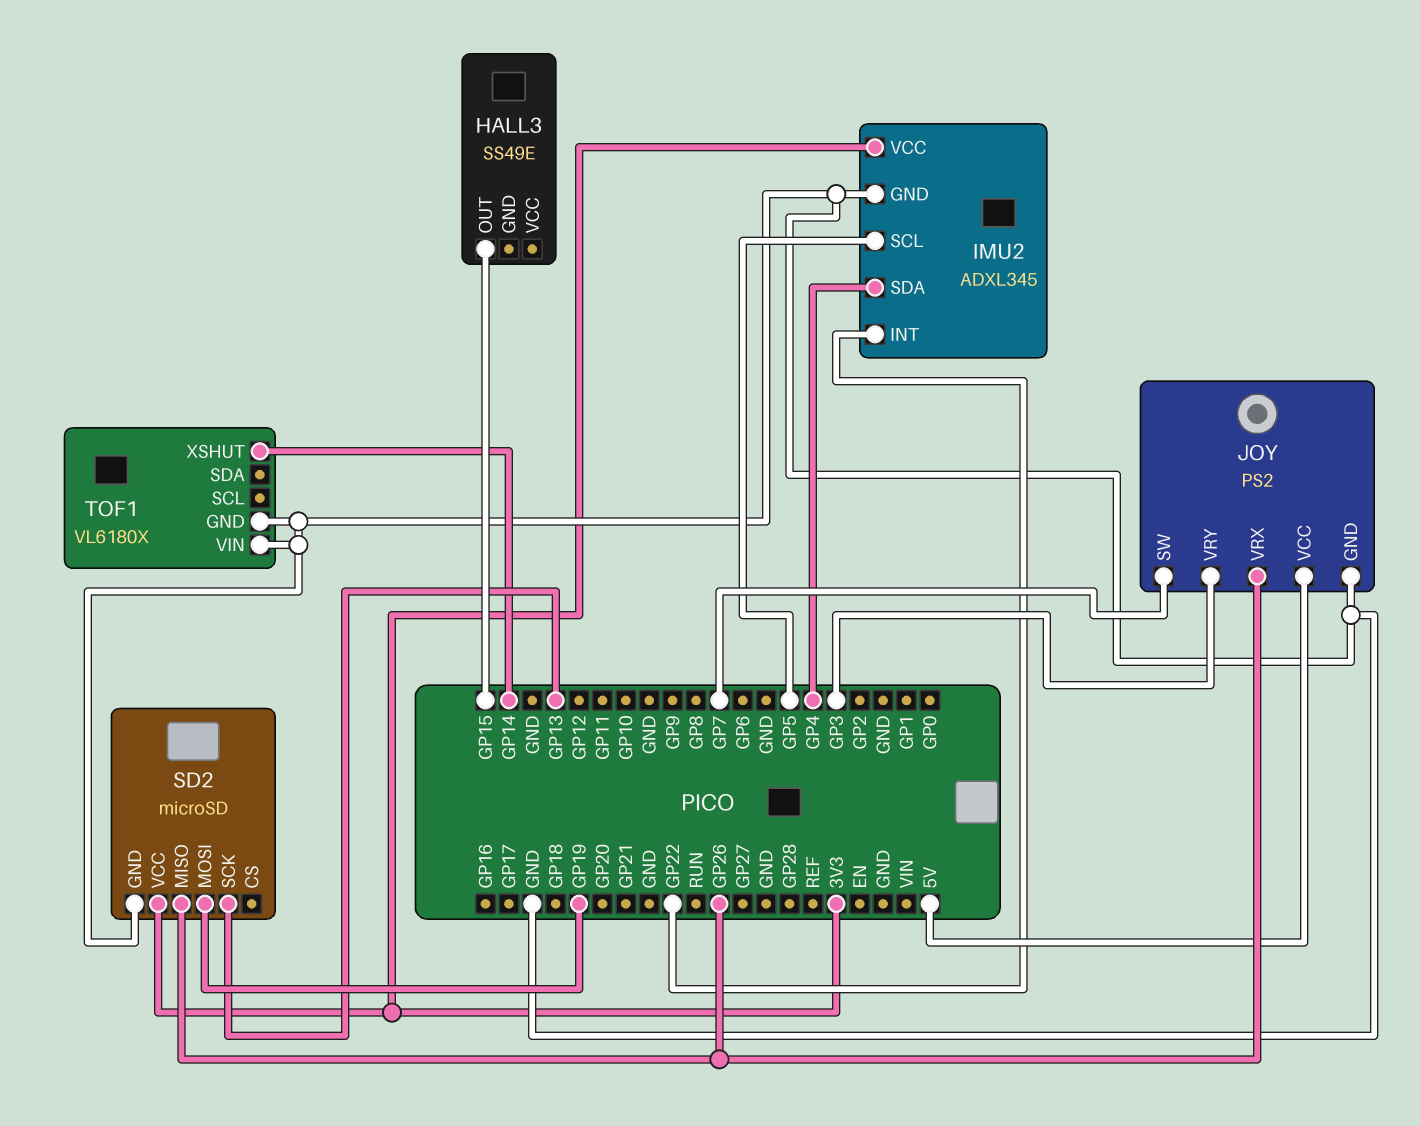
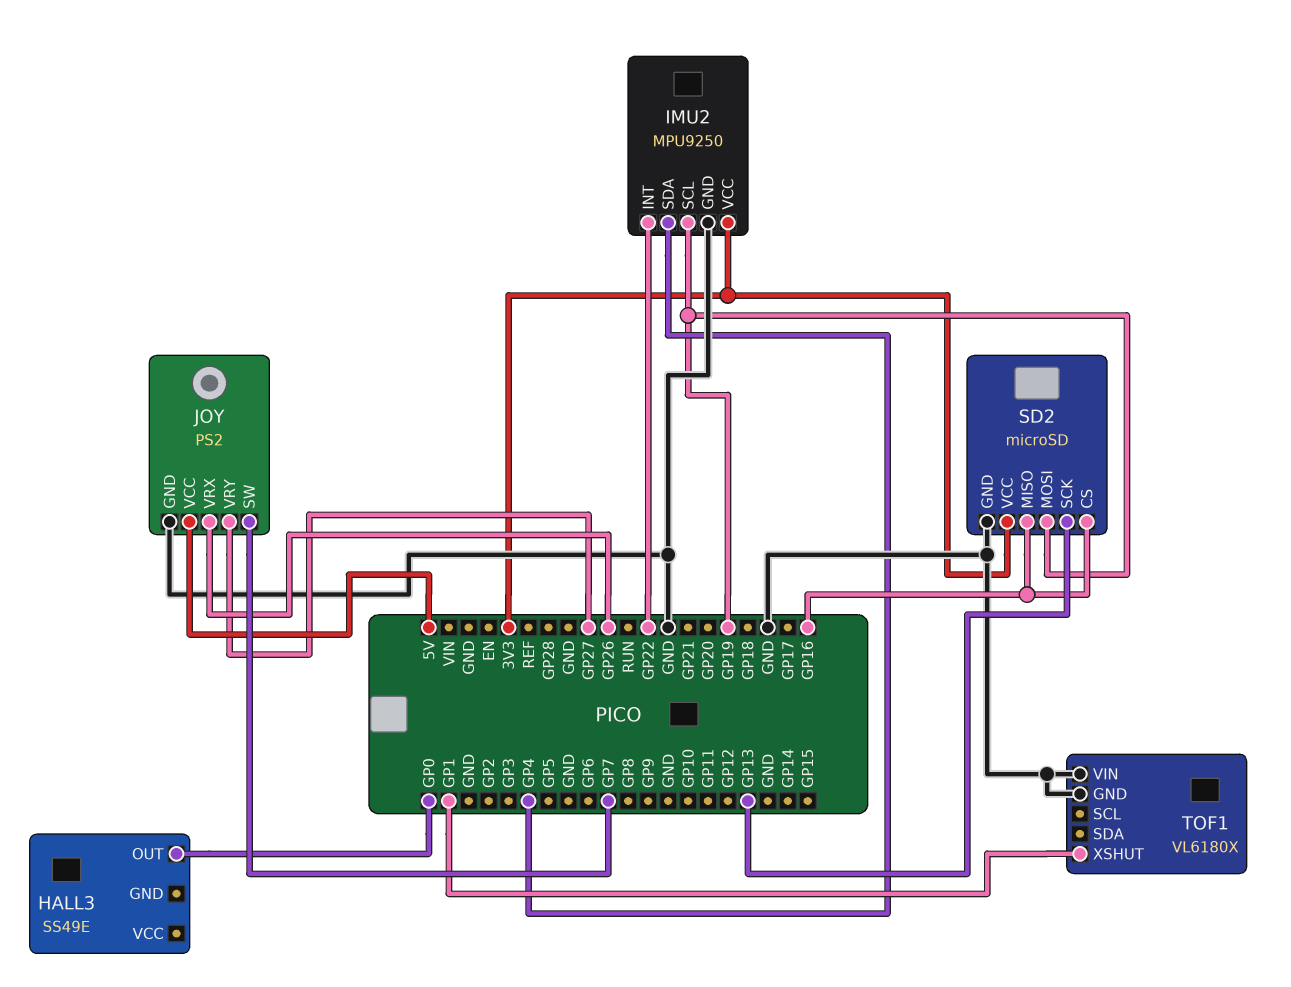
HALL3 pin OUT: GP15 -> GP0
IMU2: ADXL345 -> MPU9250
IMU2 pin SCL: GP5 -> GP19
JOY pin VRY: GP3 -> GP27
SD2 pin CS: none -> GP16
SD2 pin MISO: GP26 -> GP16
TOF1 pin XSHUT: GP14 -> GP1

